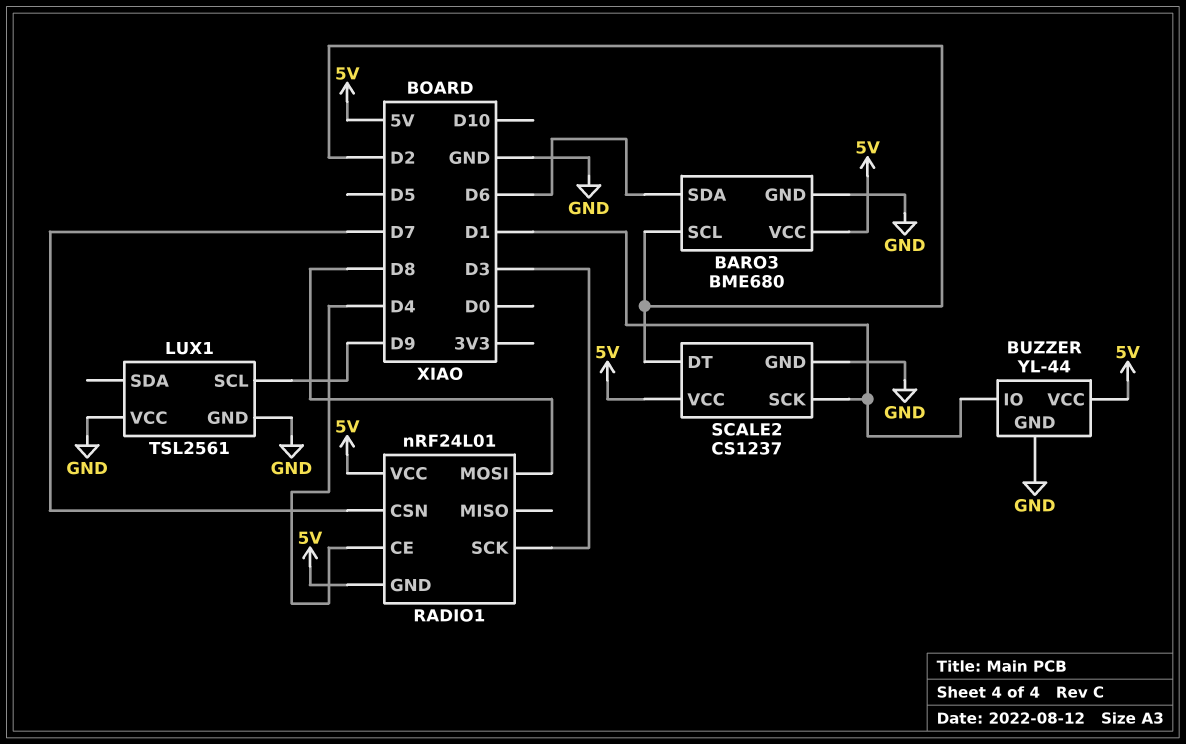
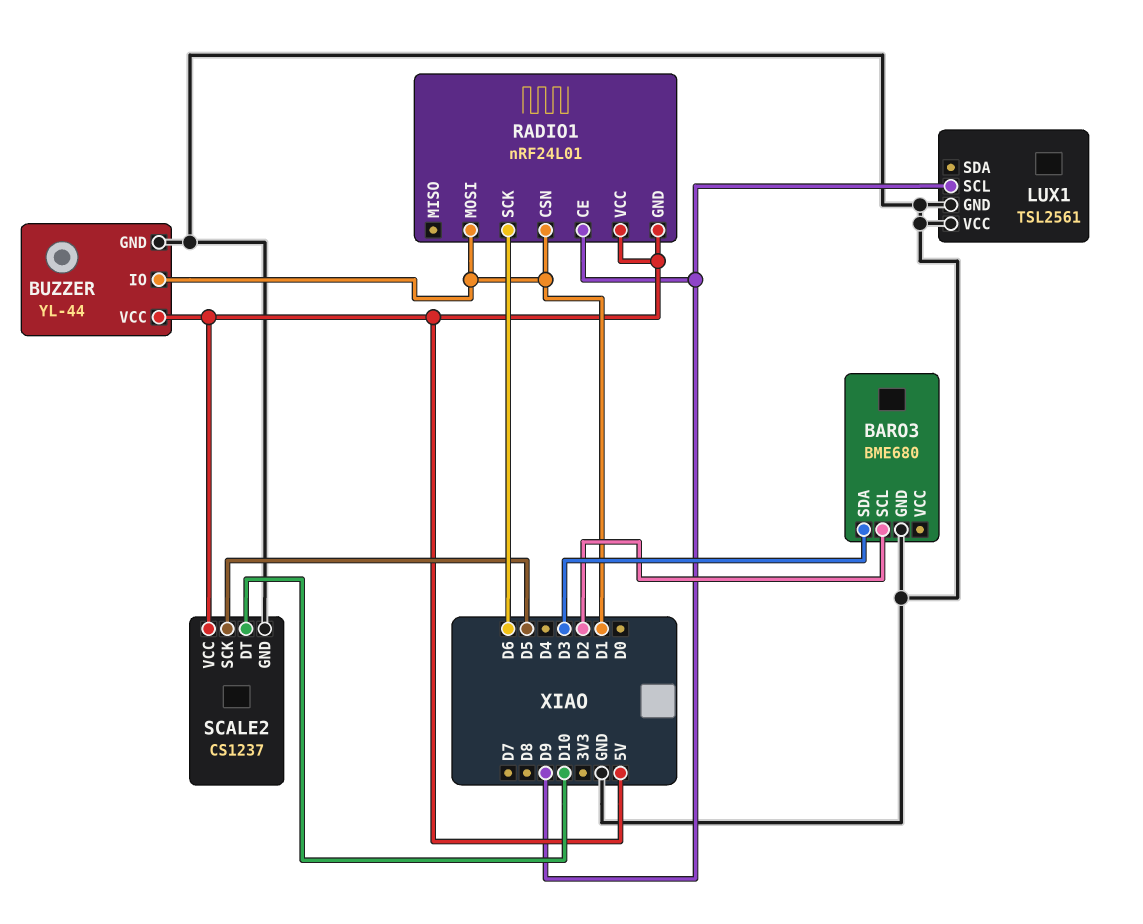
BARO3 pin SDA: D6 -> D3
BARO3 pin VCC: 5V -> none
RADIO1 pin CE: D4 -> D9
RADIO1 pin CSN: D7 -> D1
RADIO1 pin MOSI: D8 -> D1
RADIO1 pin SCK: D3 -> D6
SCALE2 pin DT: D2 -> D10
SCALE2 pin SCK: D1 -> D5

